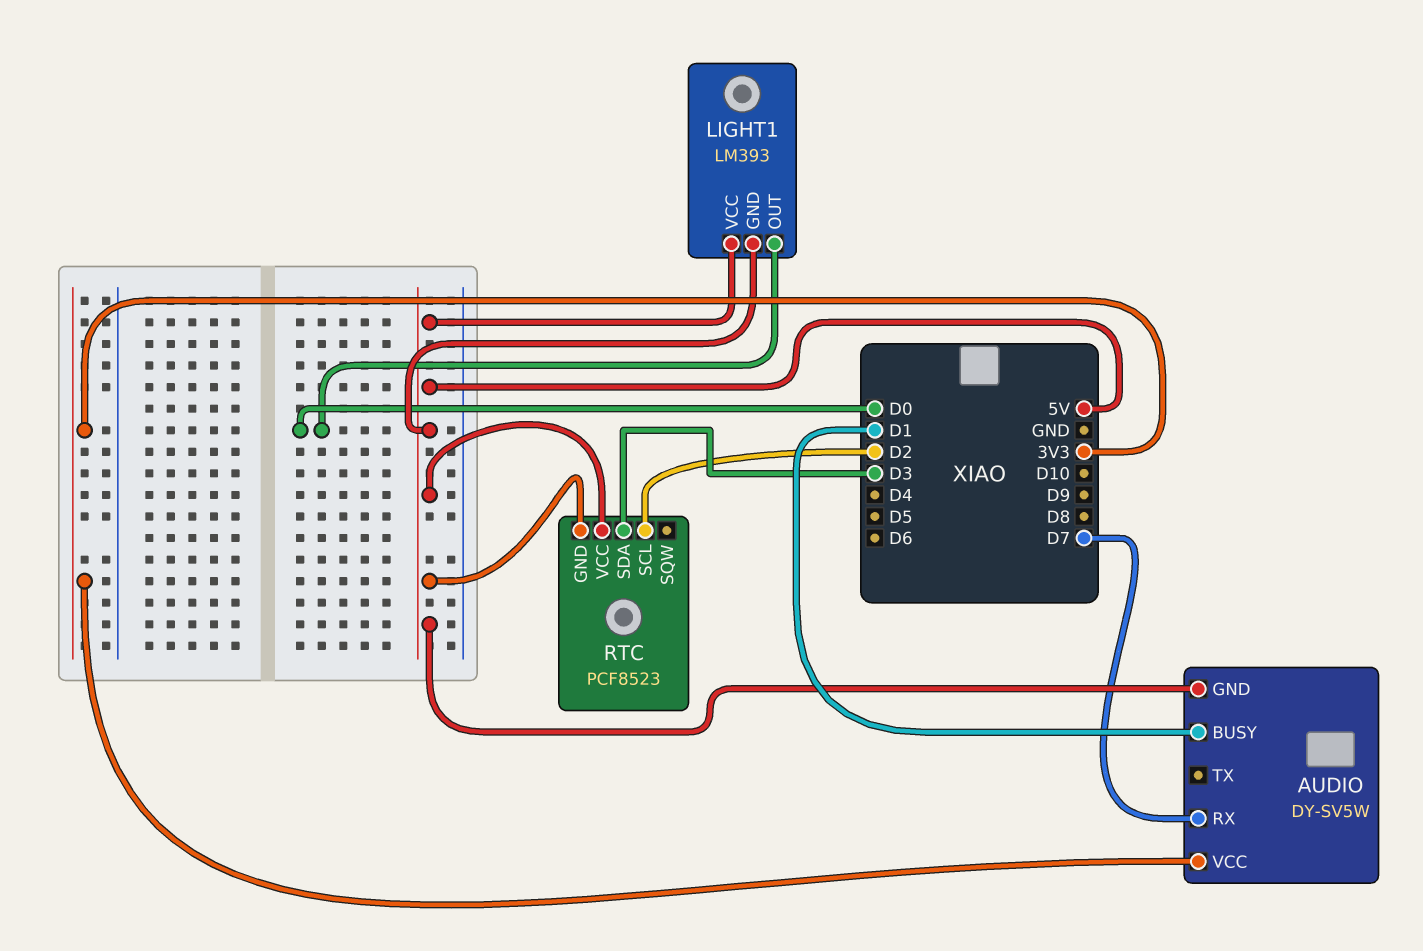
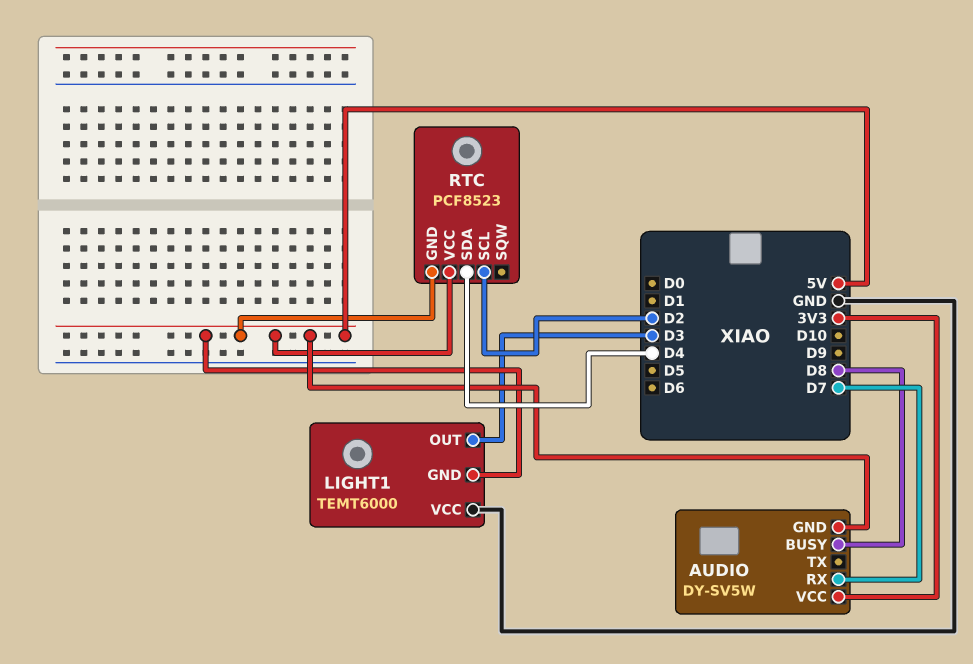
AUDIO pin BUSY: D1 -> D8
LIGHT1: LM393 -> TEMT6000
LIGHT1 pin OUT: D0 -> D3
LIGHT1 pin VCC: 5V -> GND
RTC pin SDA: D3 -> D4

